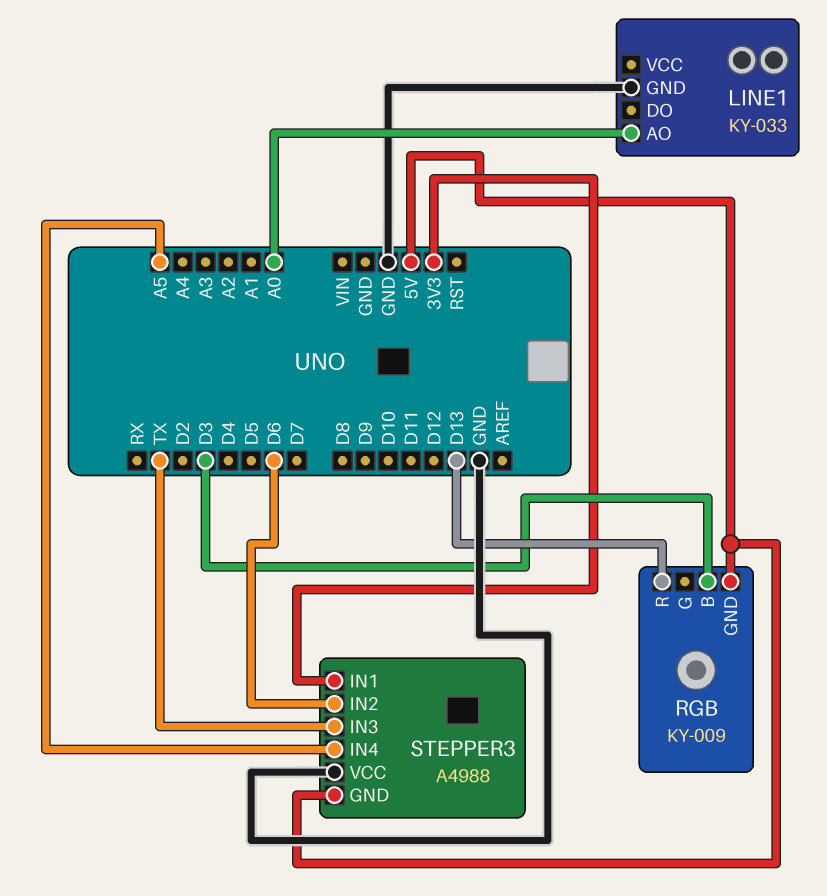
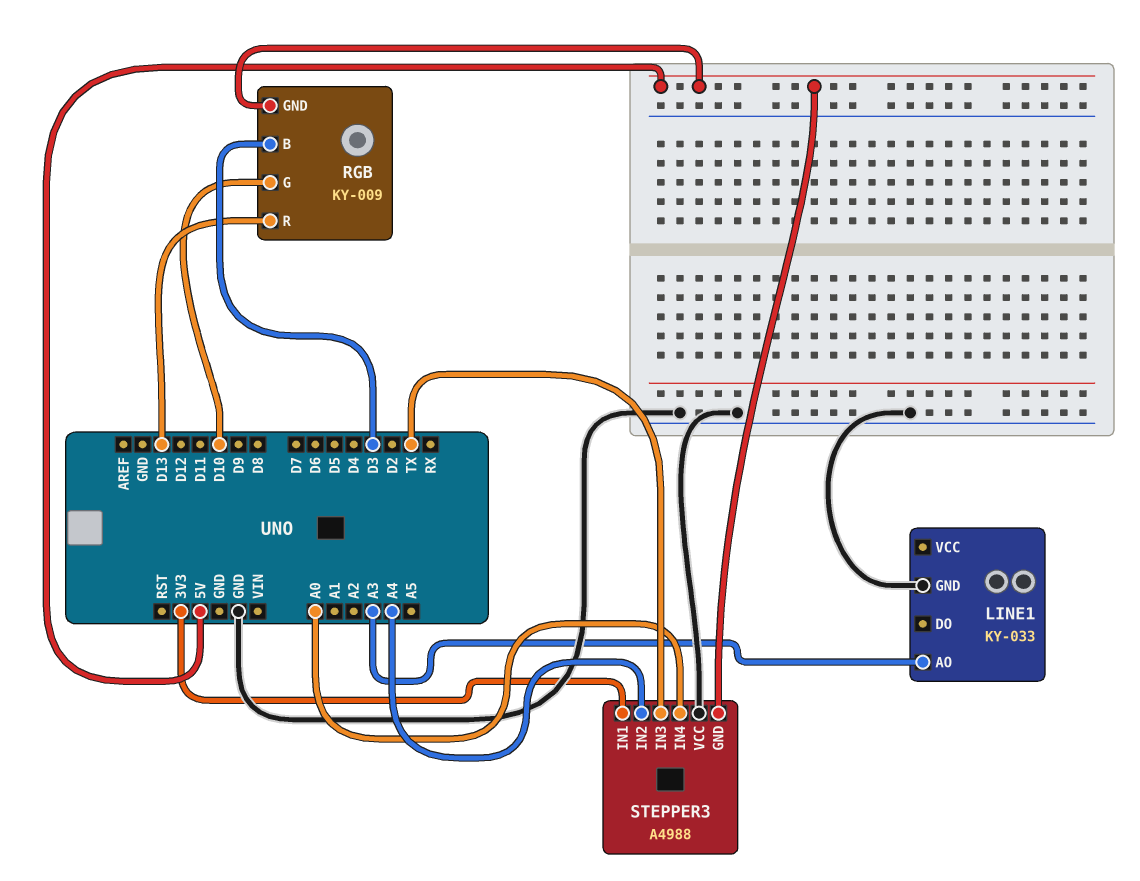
LINE1 pin AO: A0 -> A3
RGB pin G: none -> D10
STEPPER3 pin IN2: D6 -> A4
STEPPER3 pin IN4: A5 -> A0

